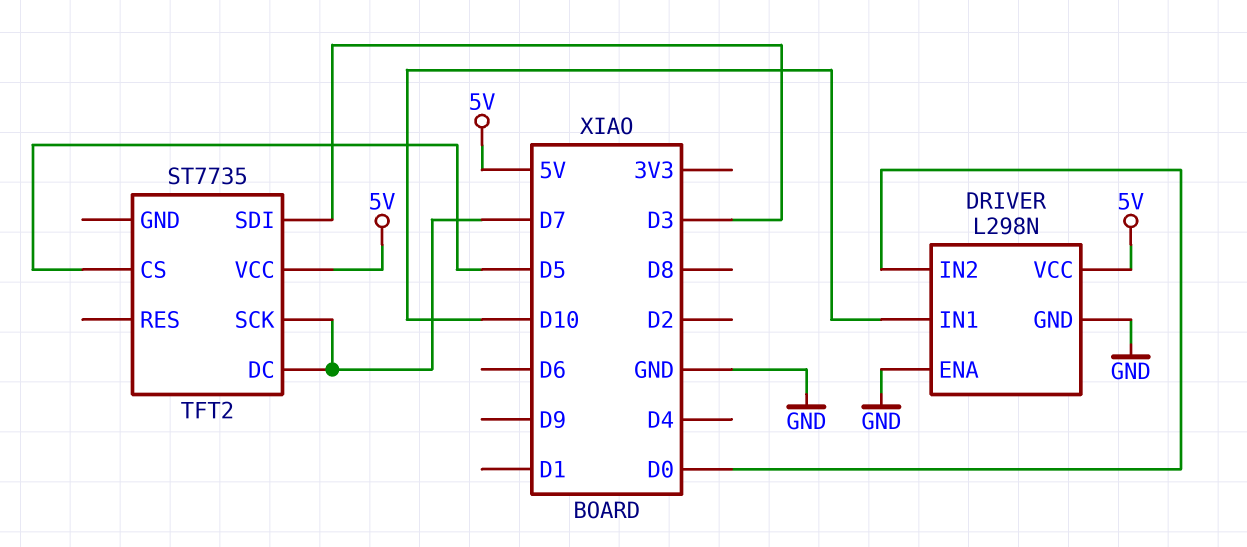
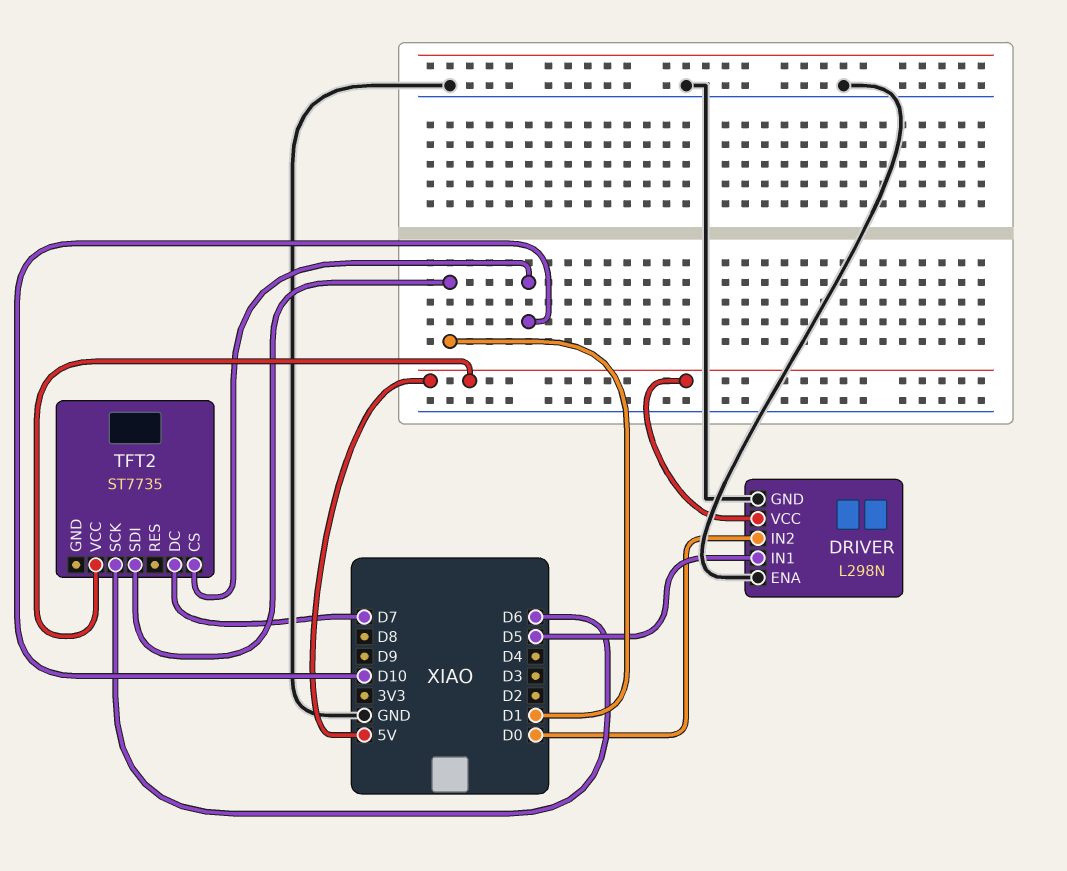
DRIVER pin IN1: D10 -> D5
TFT2 pin CS: D5 -> D10
TFT2 pin SCK: D7 -> D6
TFT2 pin SDI: D3 -> D1

